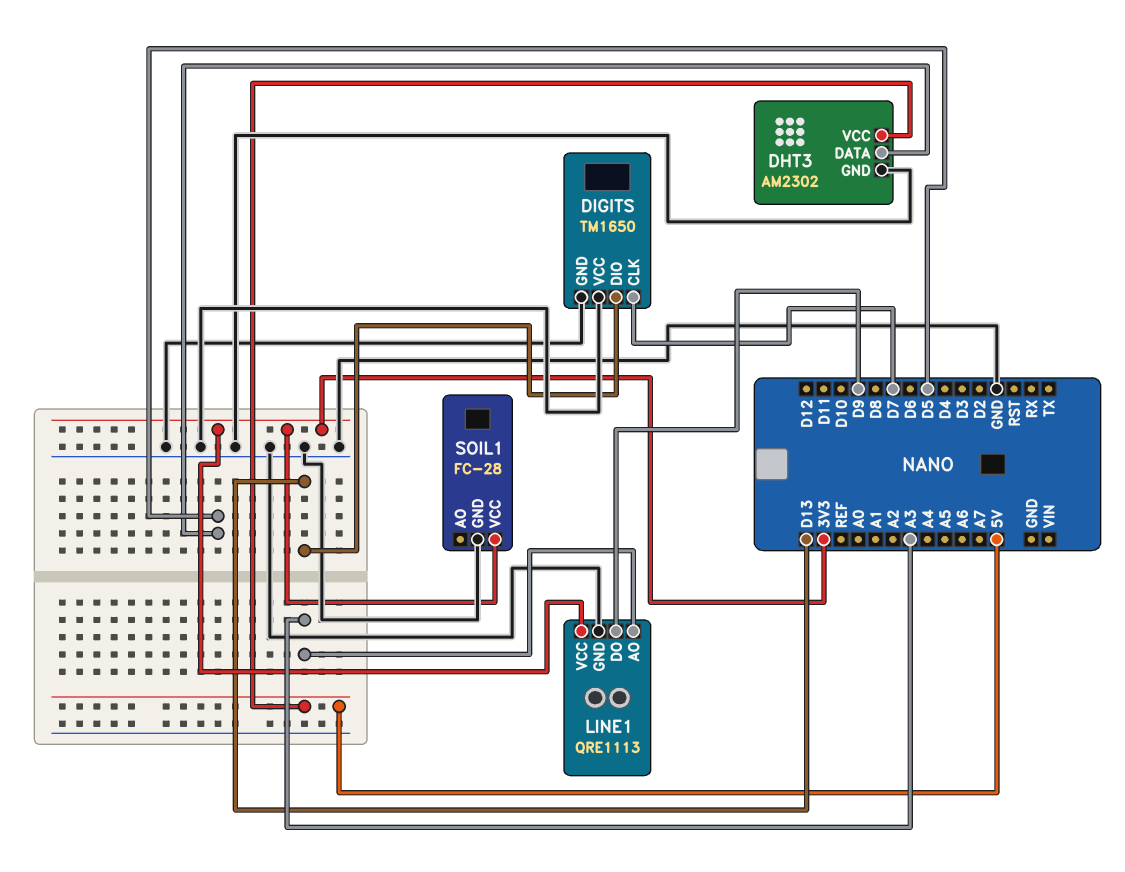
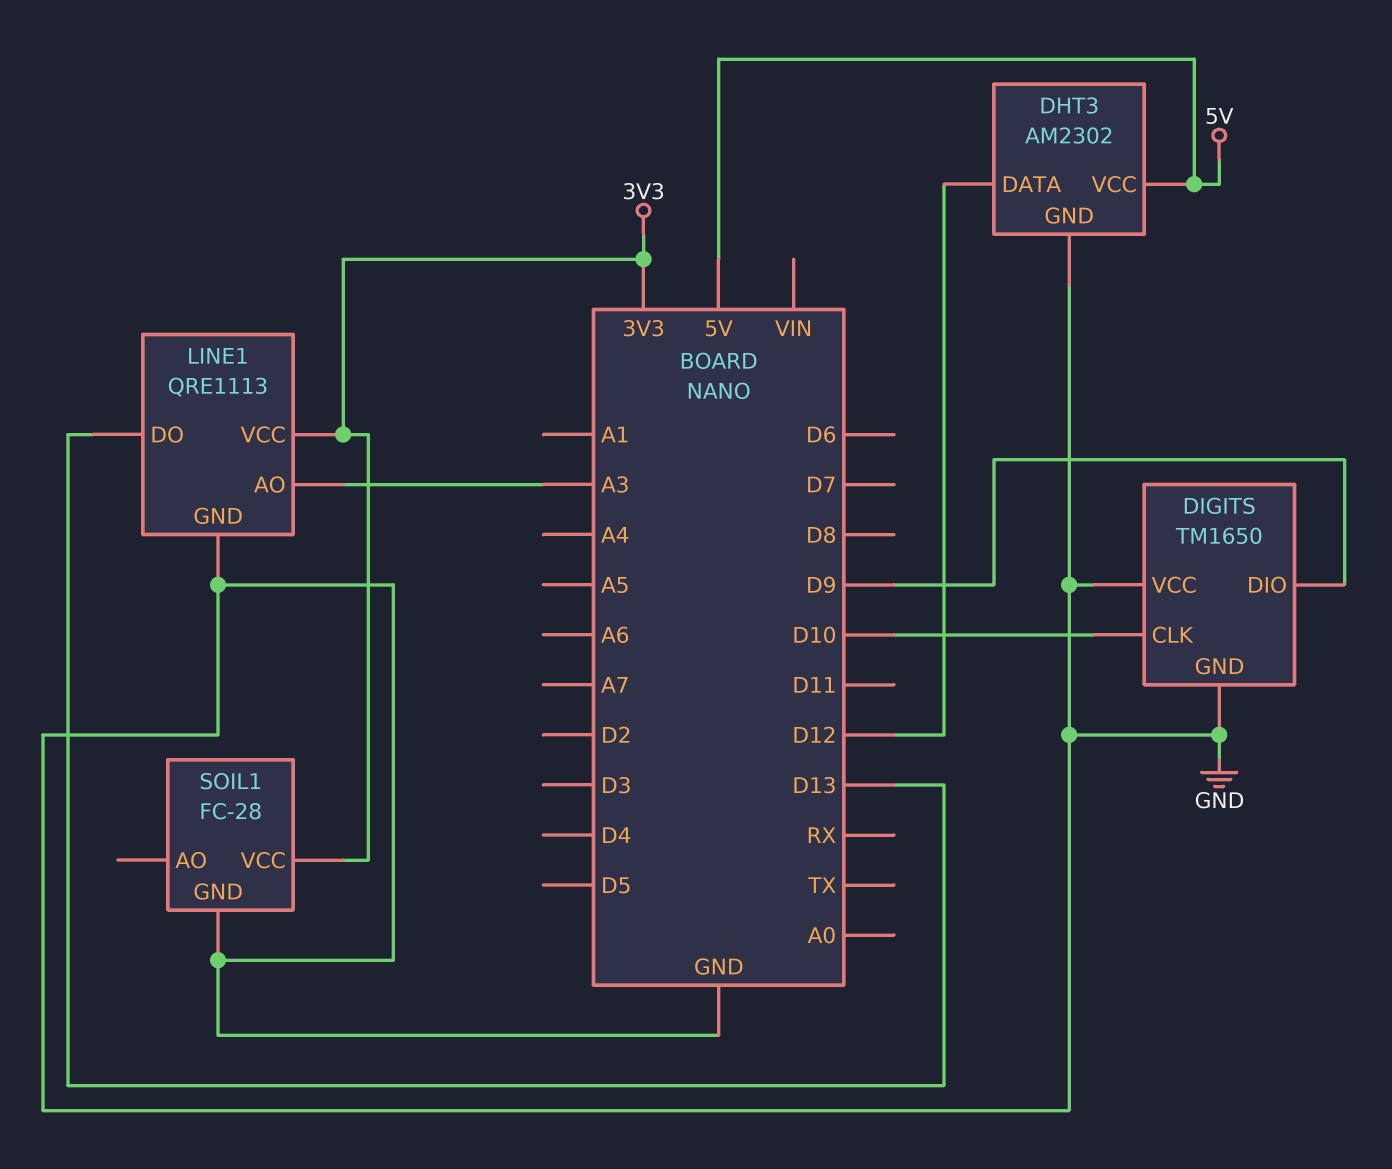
DHT3 pin DATA: D5 -> D12
DIGITS pin CLK: D7 -> D10
DIGITS pin DIO: D13 -> D9
LINE1 pin DO: D9 -> D13

